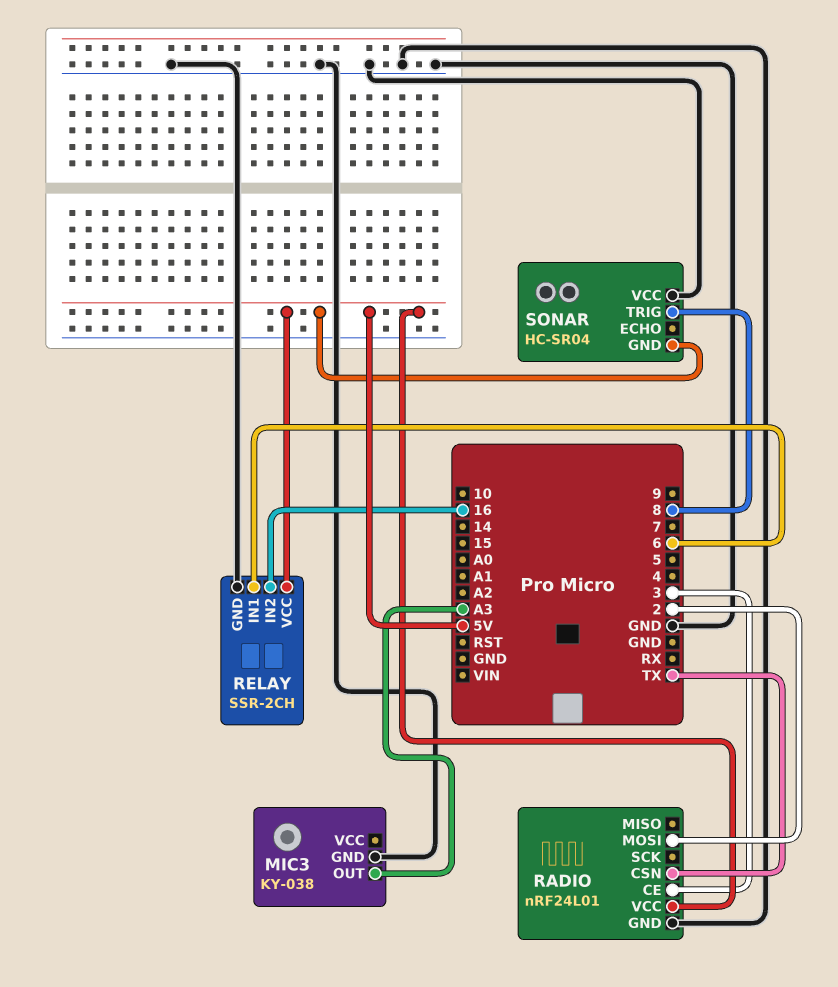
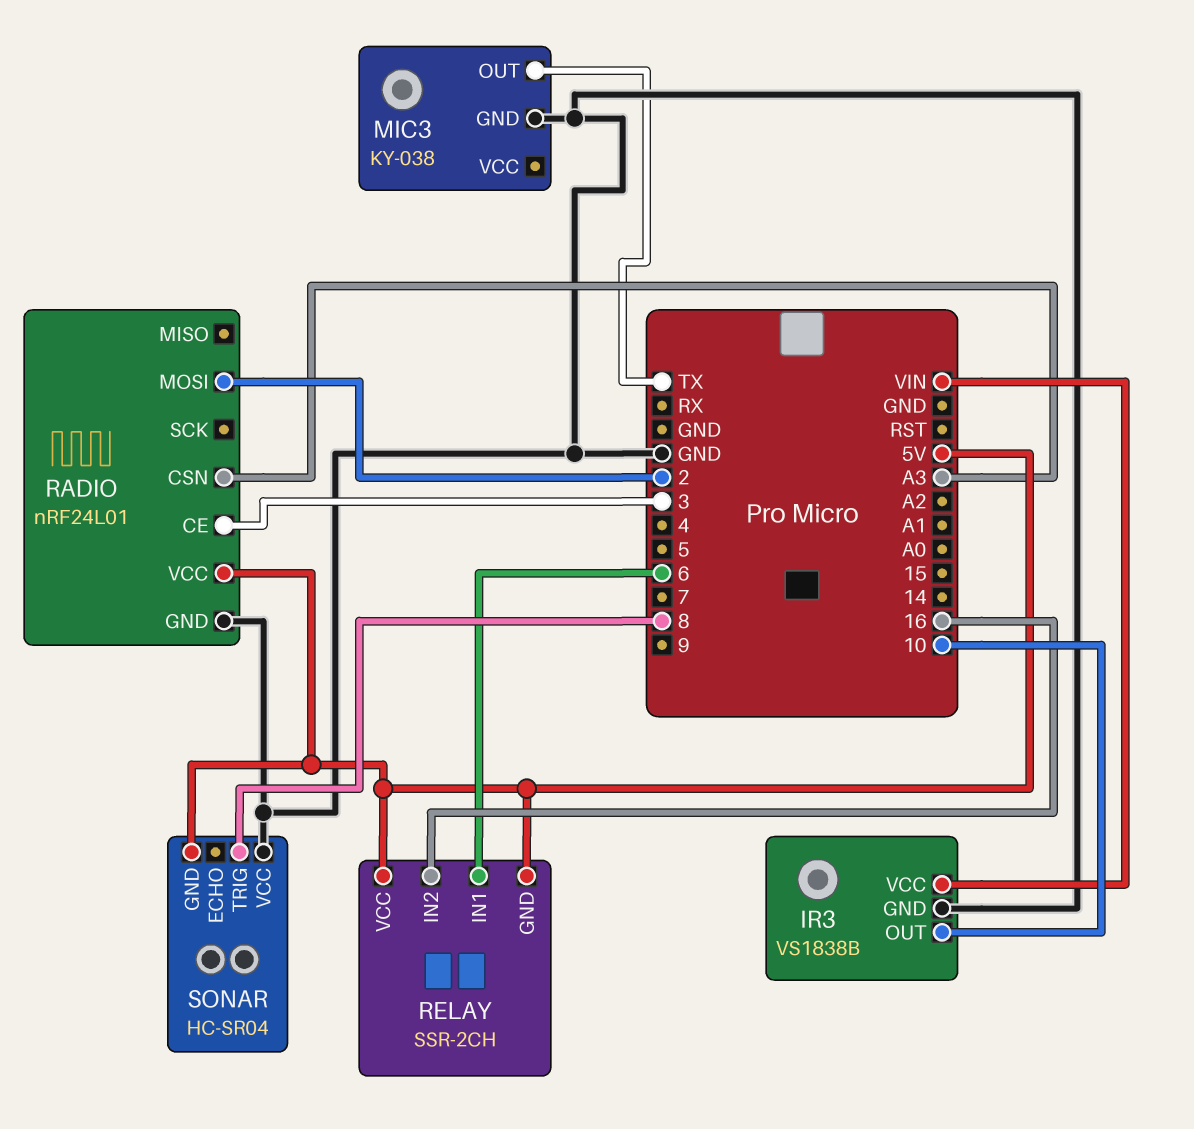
IR3: none -> VS1838B
IR3 pin GND: none -> GND
IR3 pin OUT: none -> 10
IR3 pin VCC: none -> VIN
MIC3 pin OUT: A3 -> TX
RADIO pin CSN: TX -> A3
RELAY pin GND: GND -> 5V

